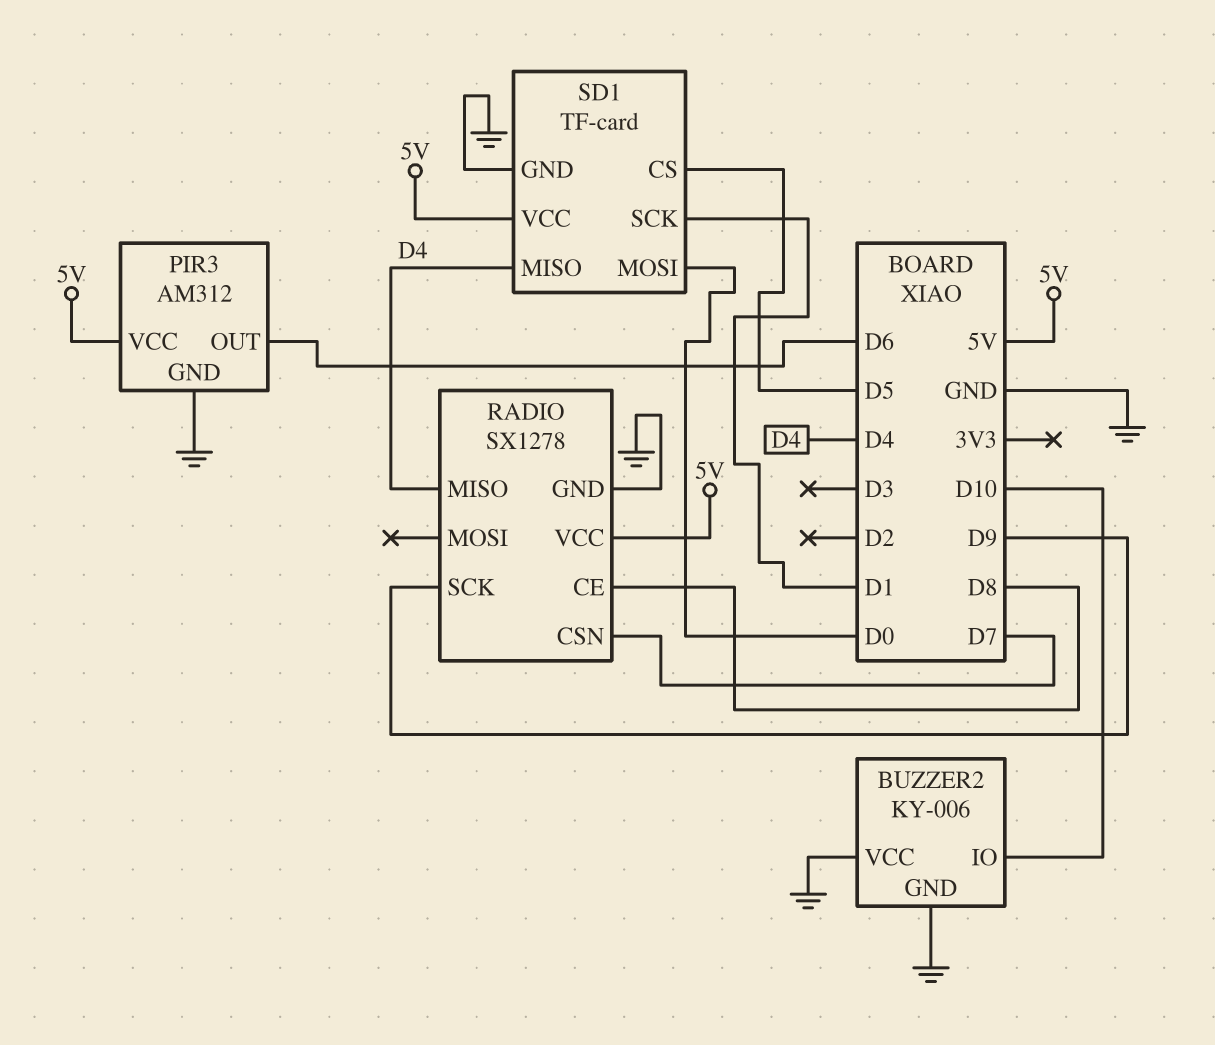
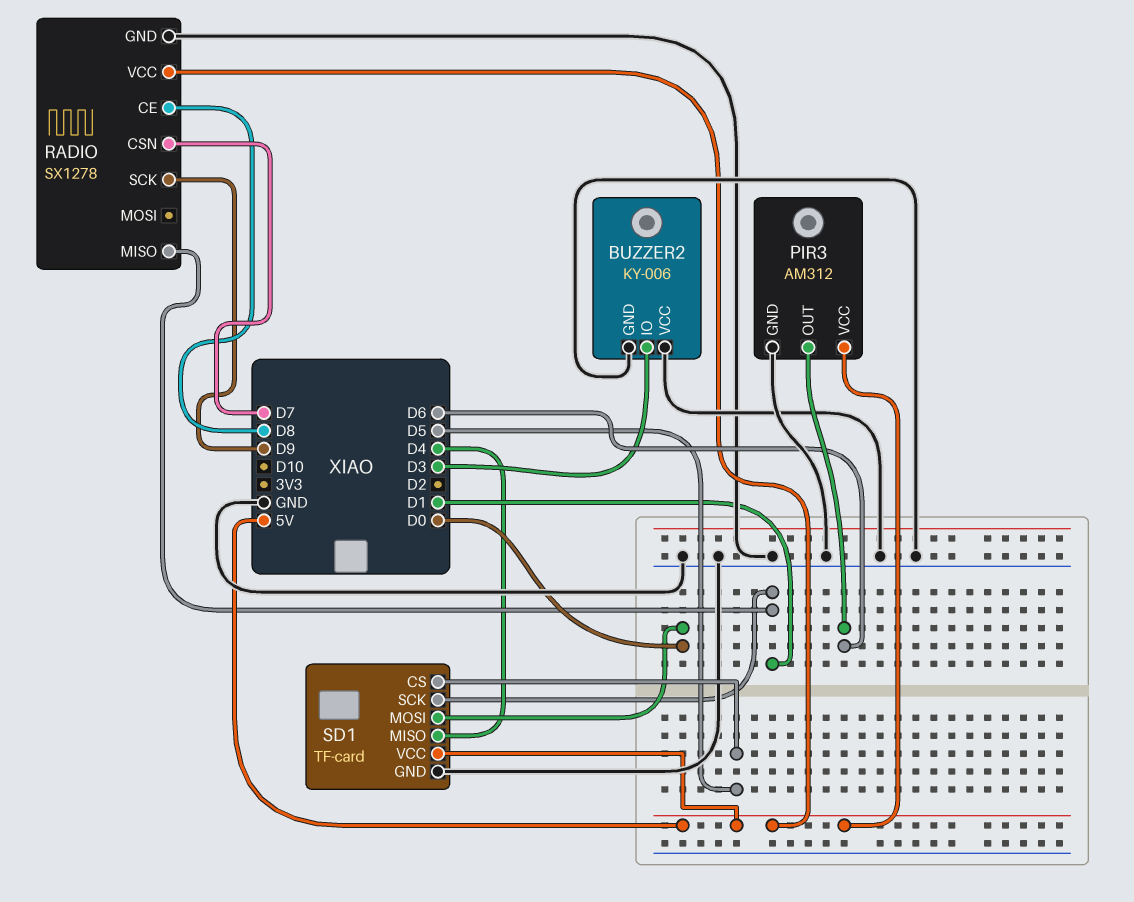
BUZZER2 pin IO: D10 -> D3
RADIO pin MISO: D4 -> D1

